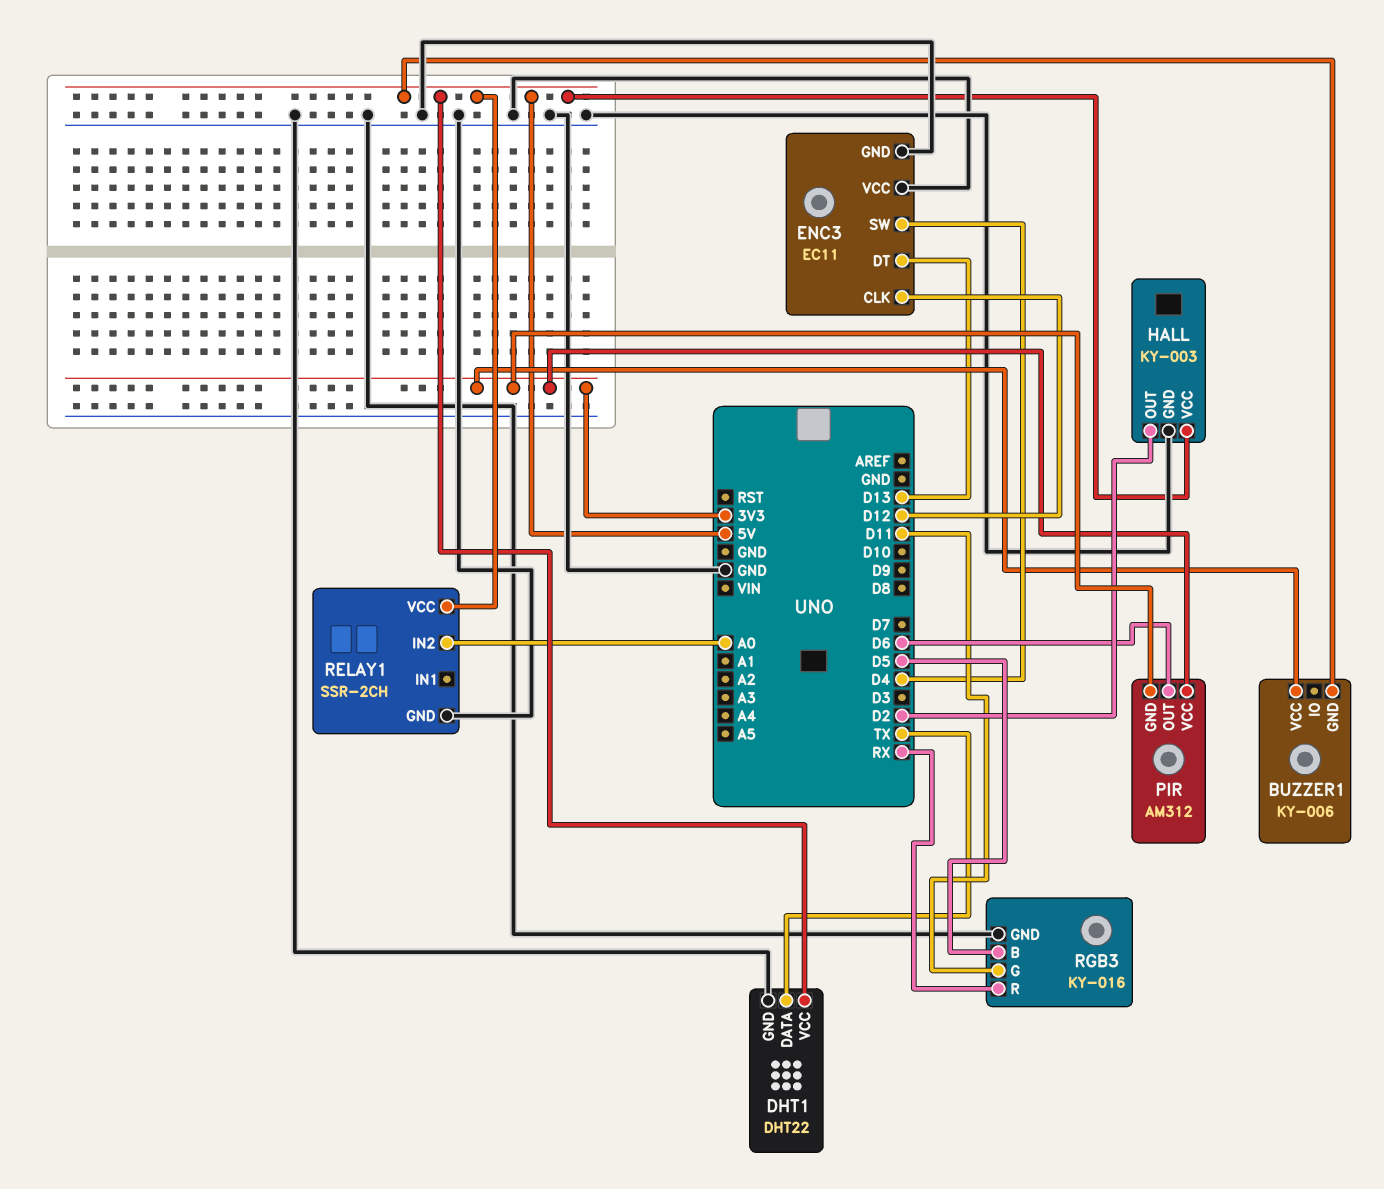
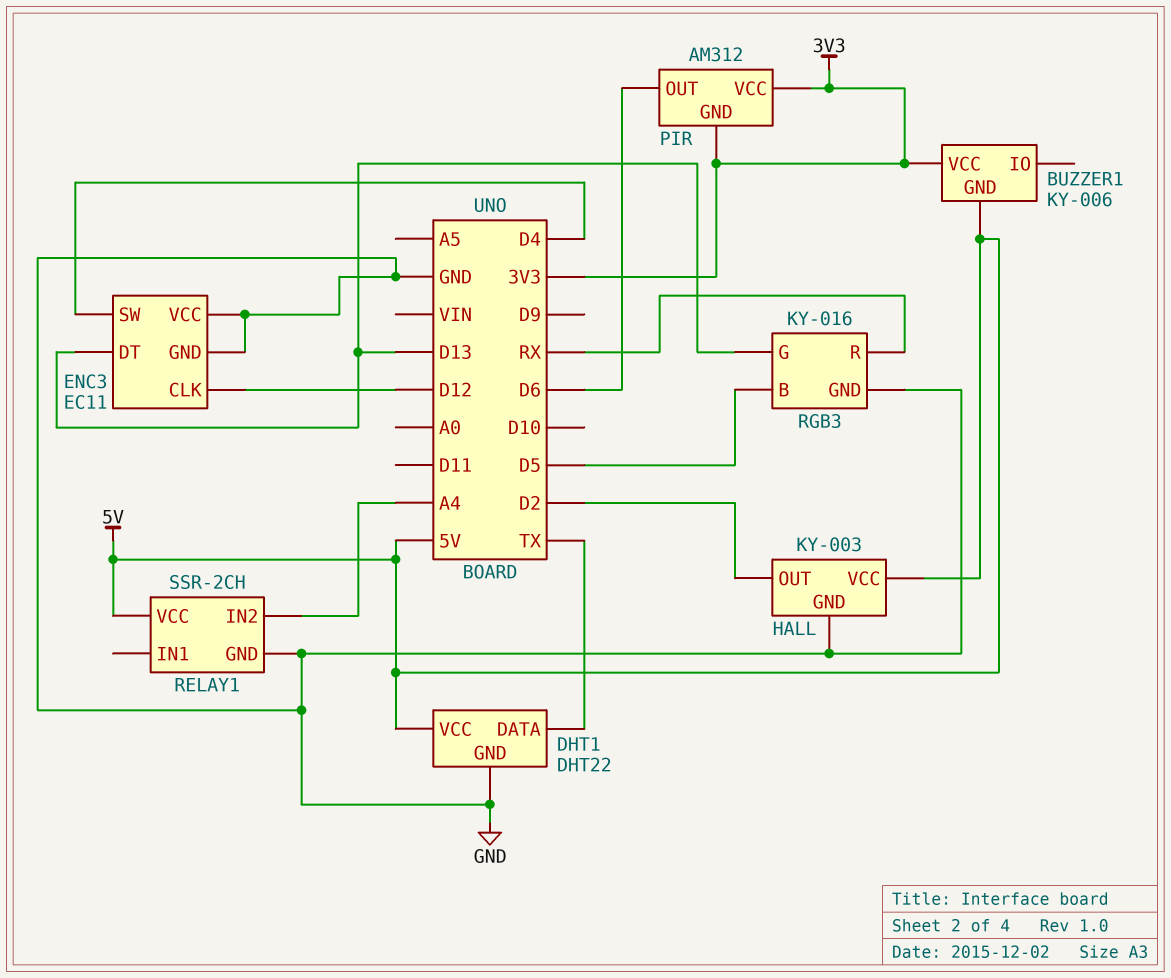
RELAY1 pin IN2: A0 -> A4
RGB3 pin G: D11 -> D13

